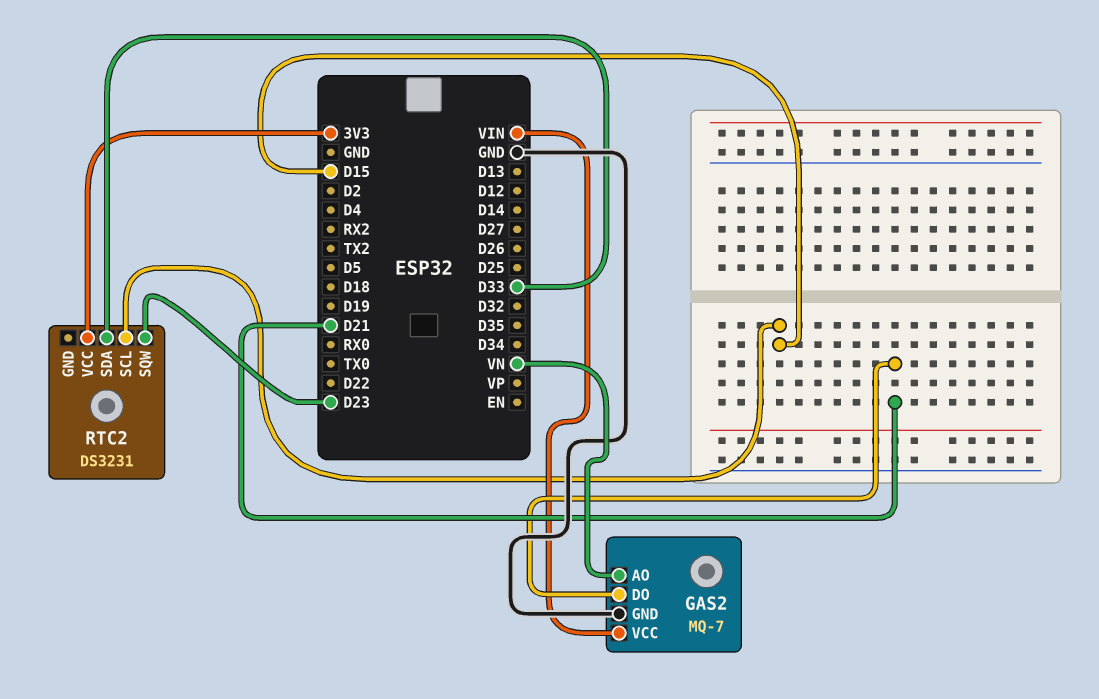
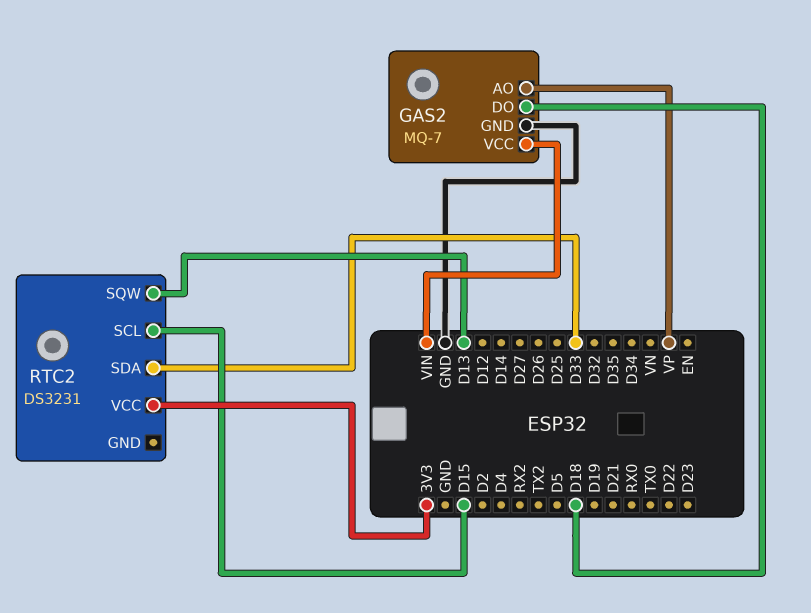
GAS2 pin AO: VN -> VP
GAS2 pin DO: D21 -> D18
RTC2 pin SQW: D23 -> D13

